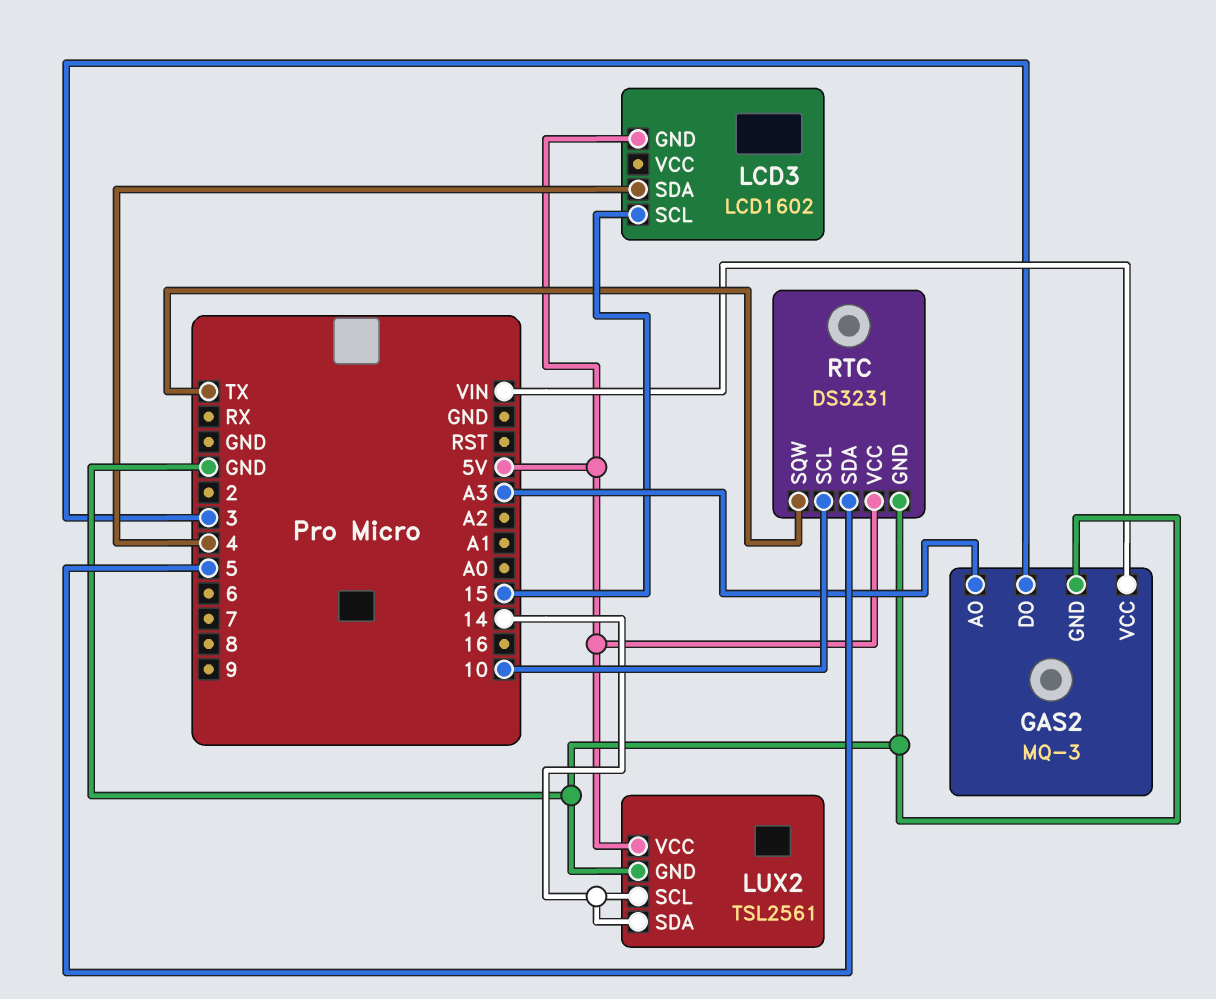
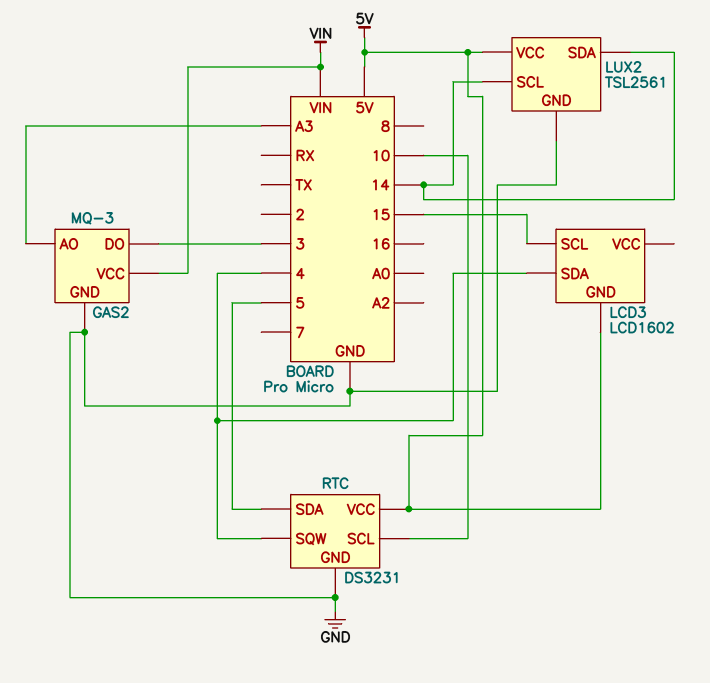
RTC pin SQW: TX -> 4

